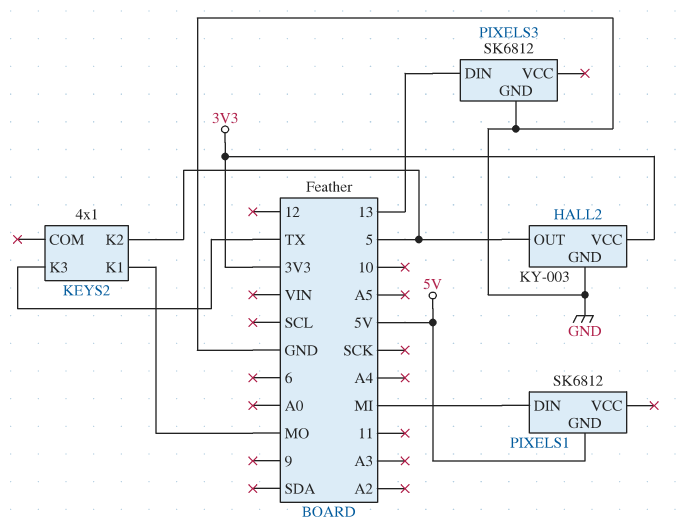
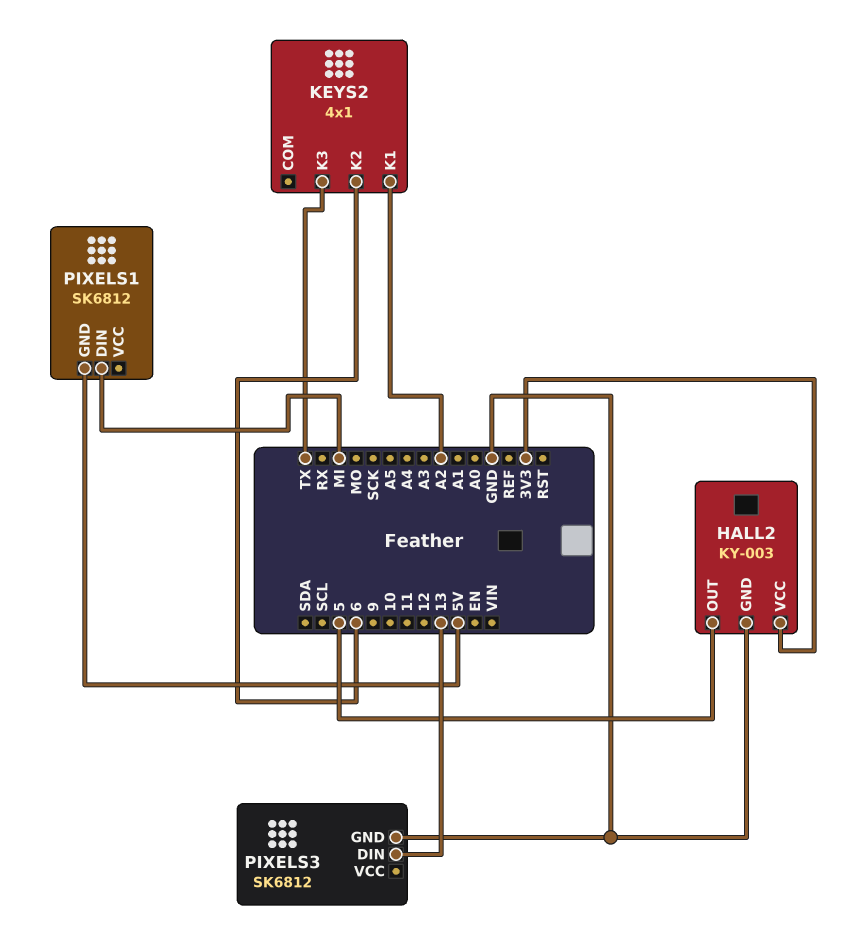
KEYS2 pin K1: MO -> A2
KEYS2 pin K2: 5 -> 6

